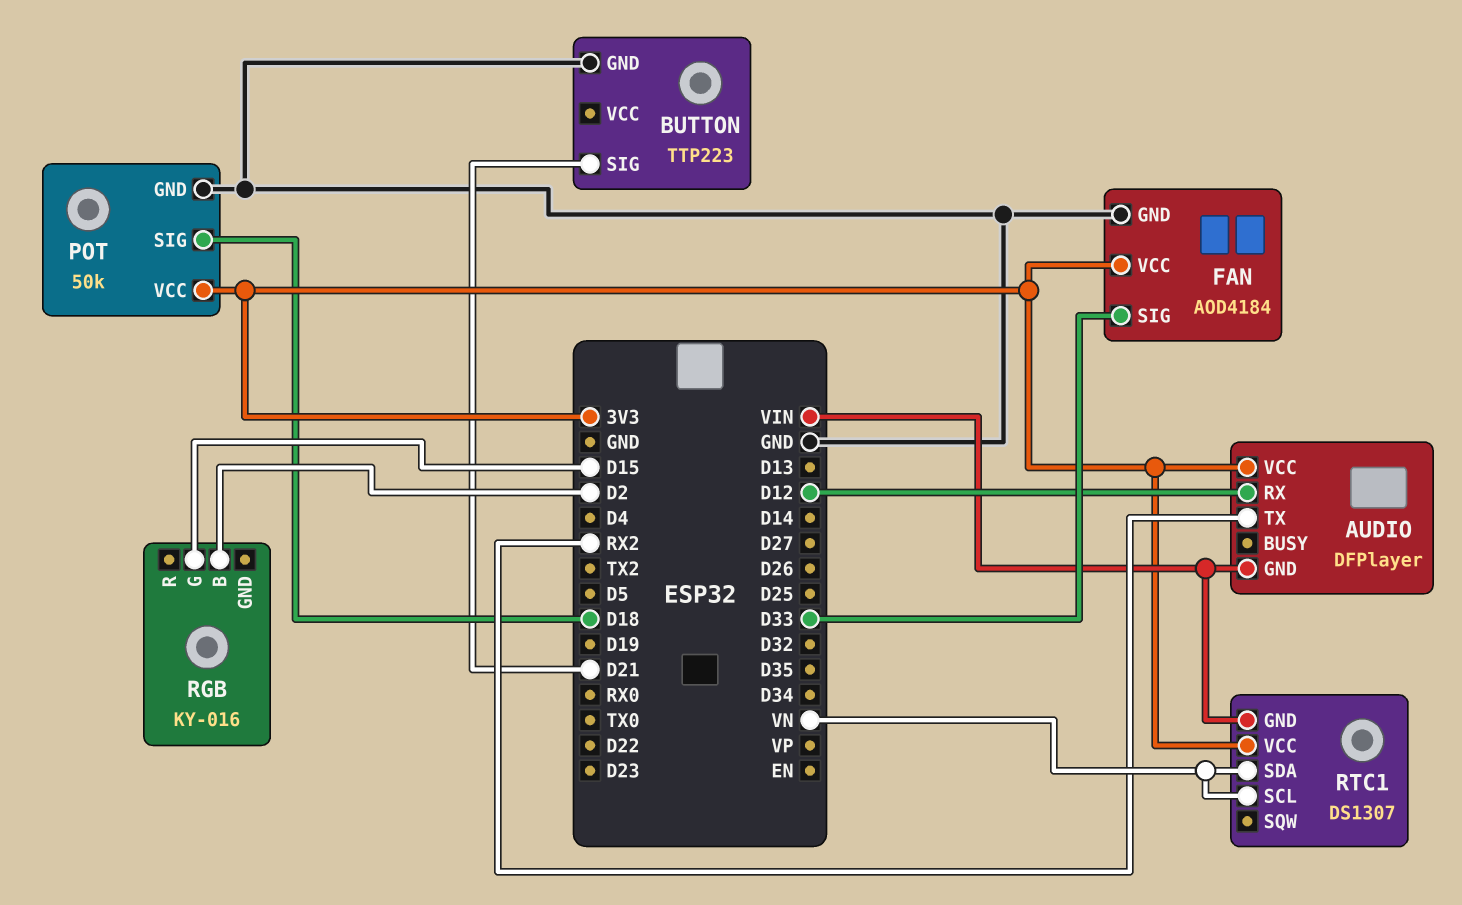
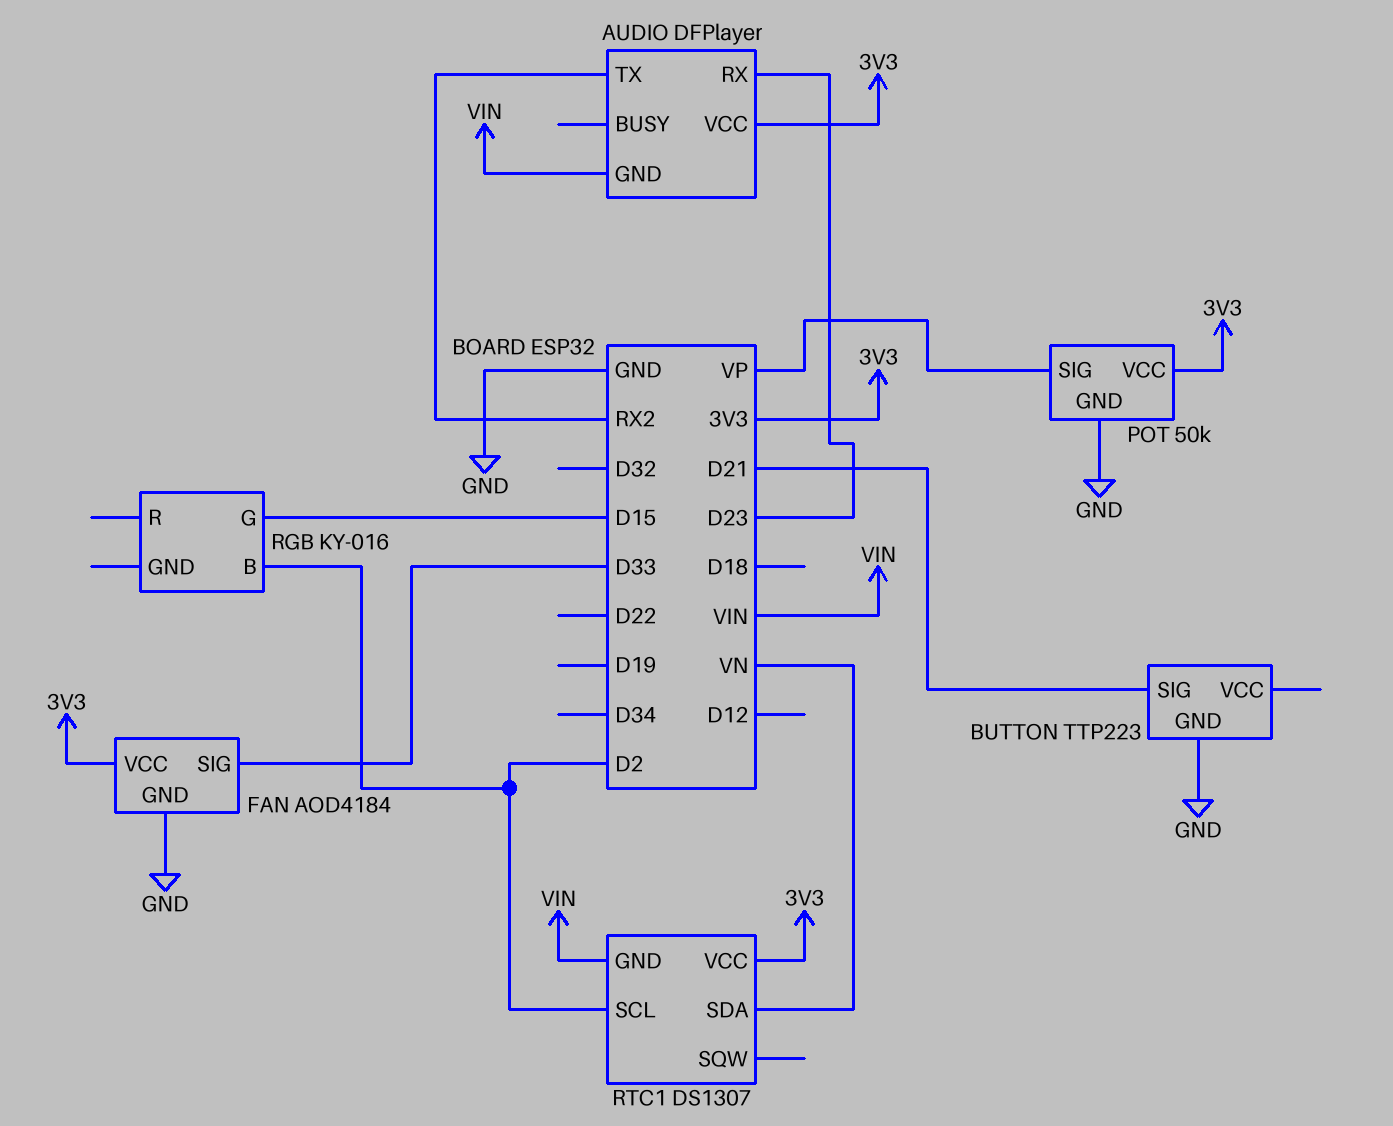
AUDIO pin RX: D12 -> D23
POT pin SIG: D18 -> VP
RTC1 pin SCL: VN -> D2

